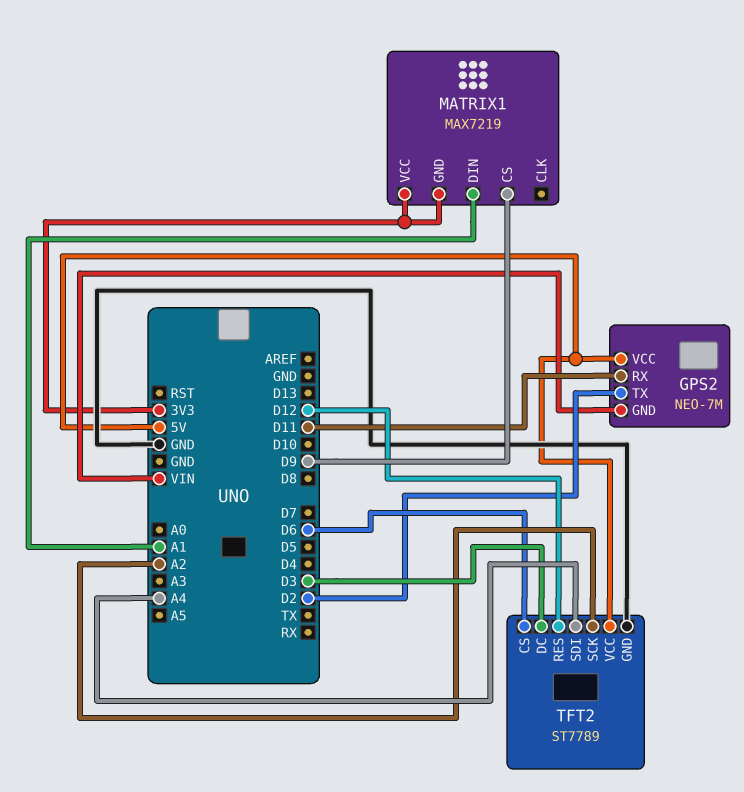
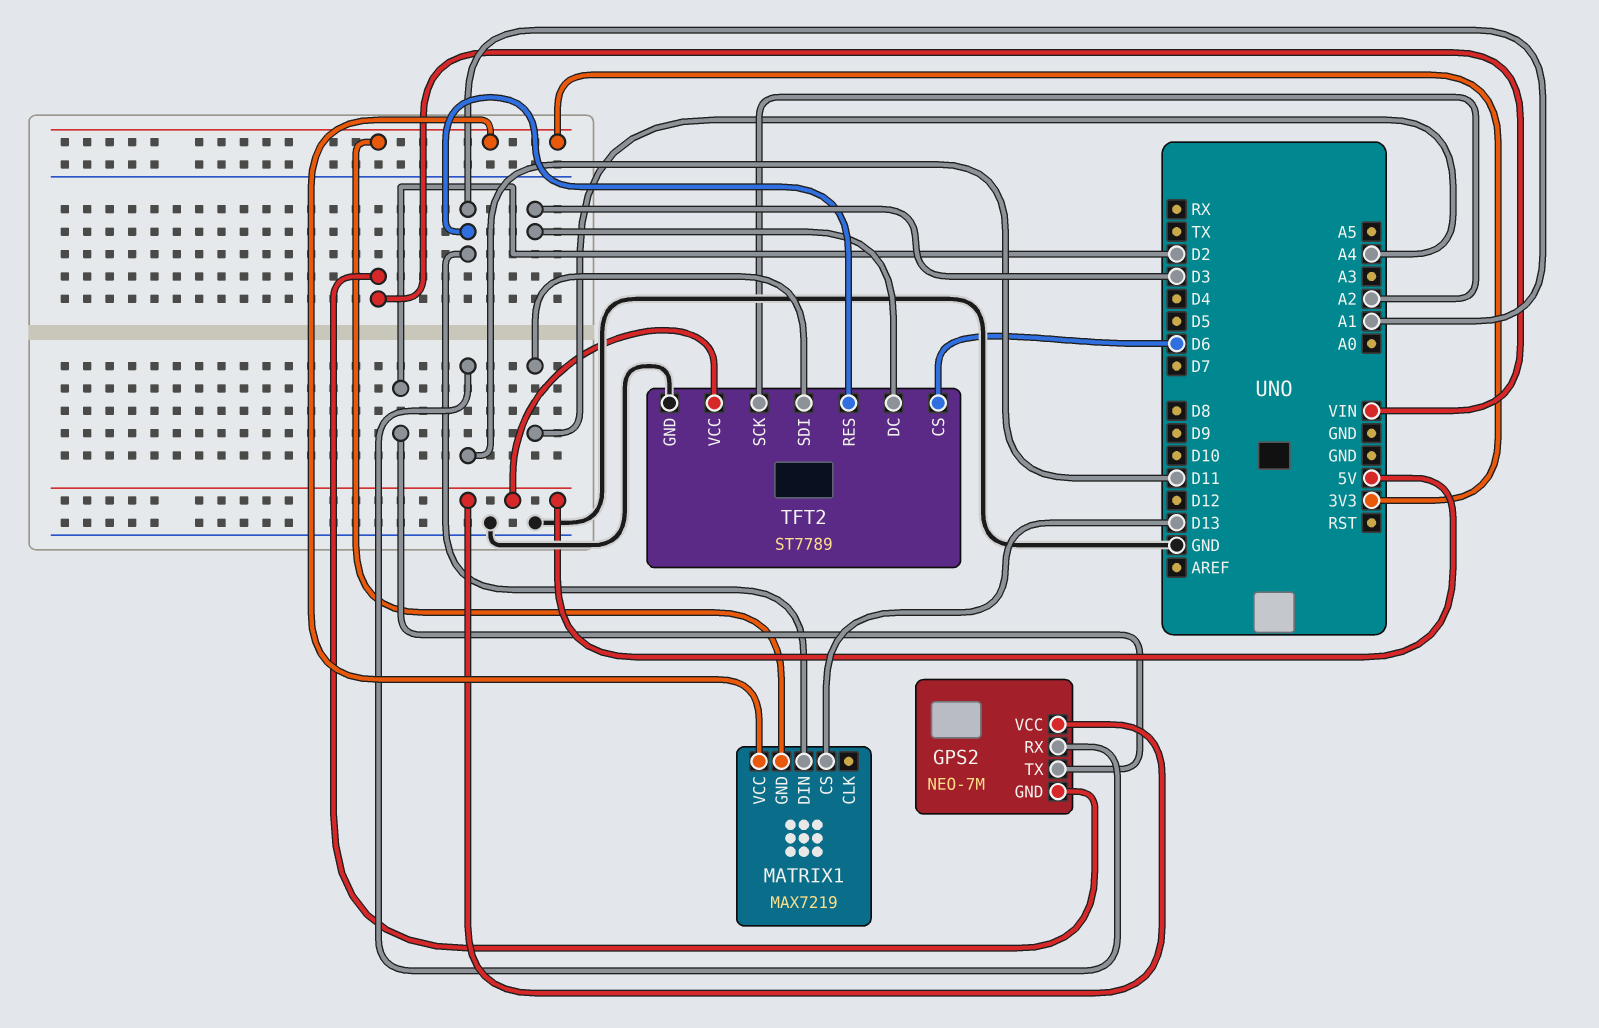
MATRIX1 pin CS: D9 -> D13
TFT2 pin RES: D12 -> A1

